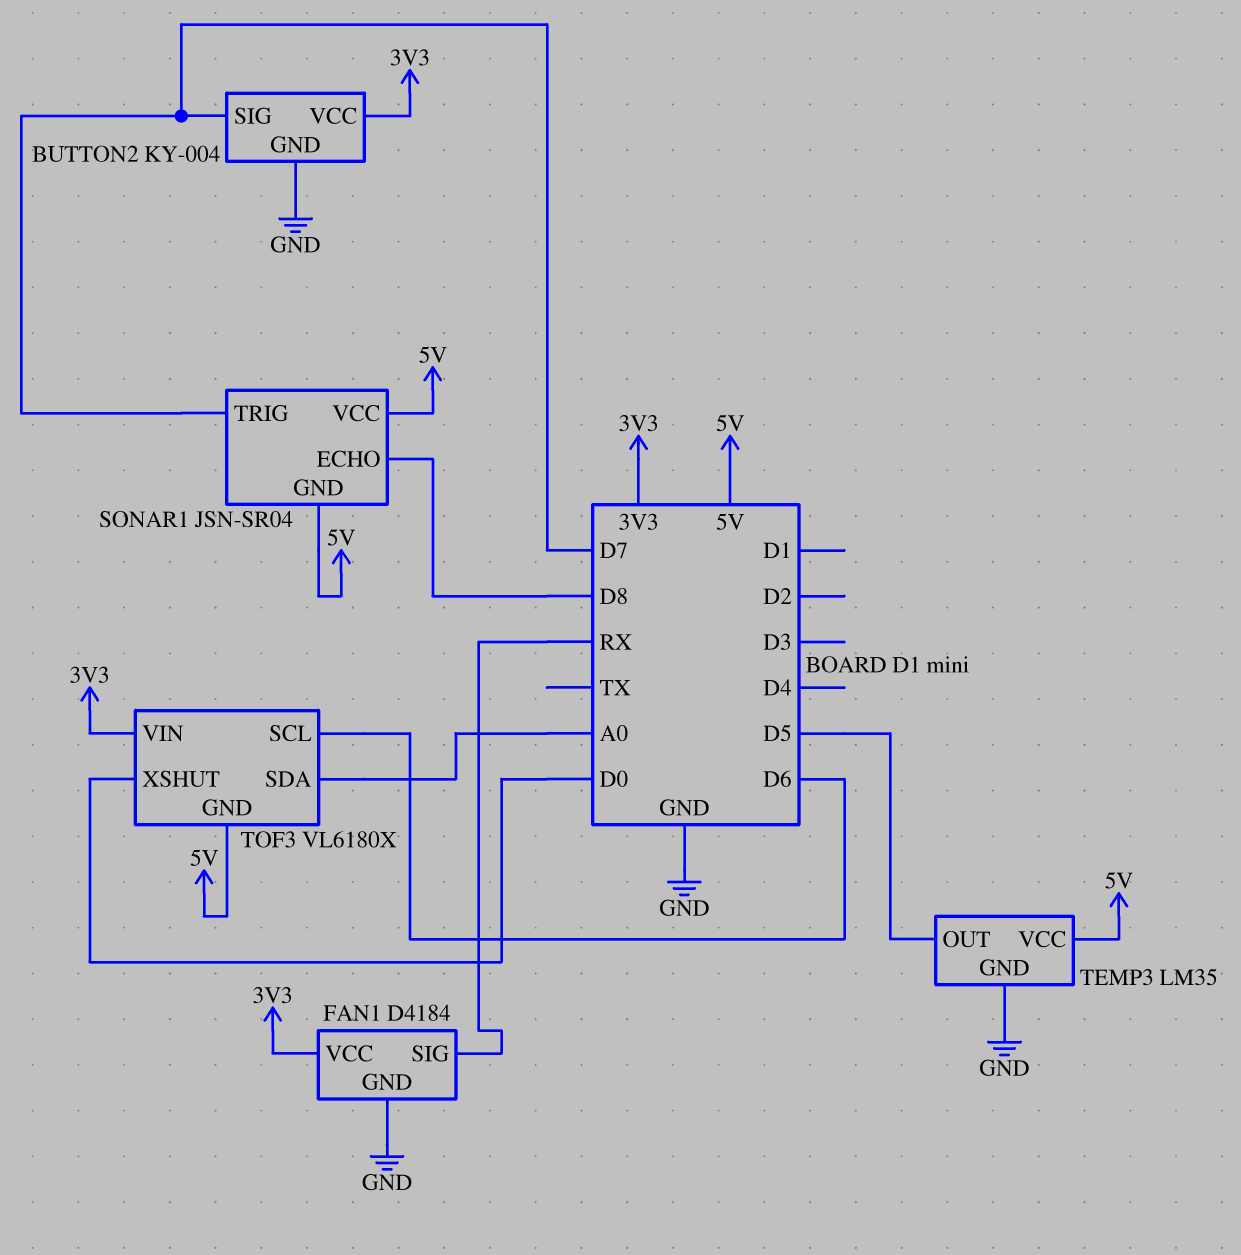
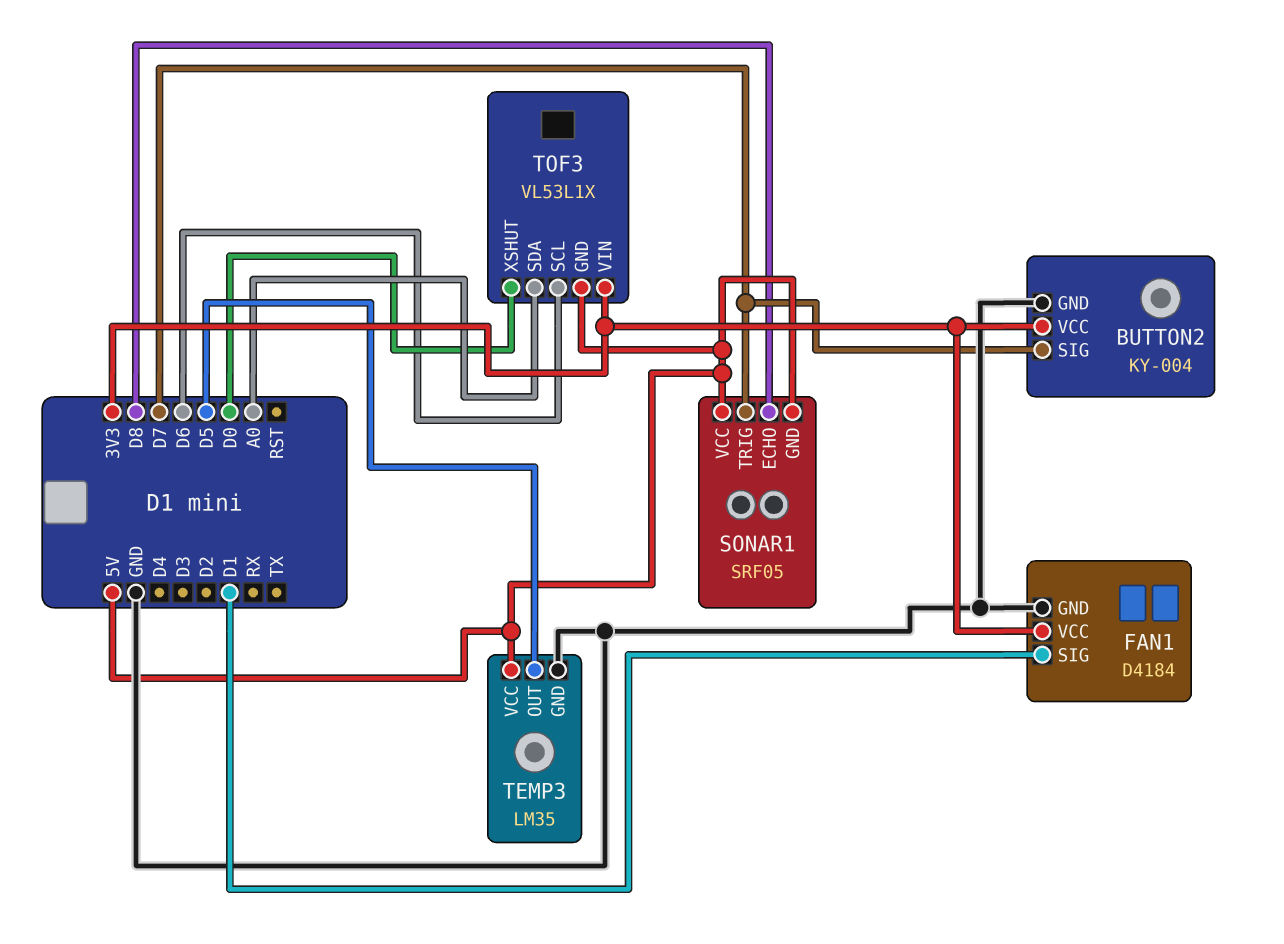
FAN1 pin SIG: RX -> D1
SONAR1: JSN-SR04 -> SRF05
TOF3: VL6180X -> VL53L1X

